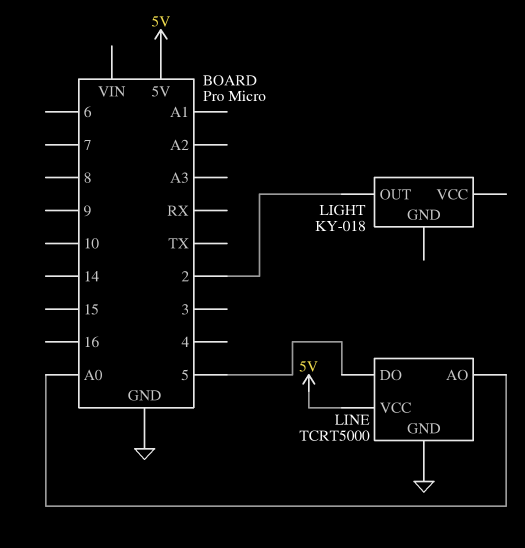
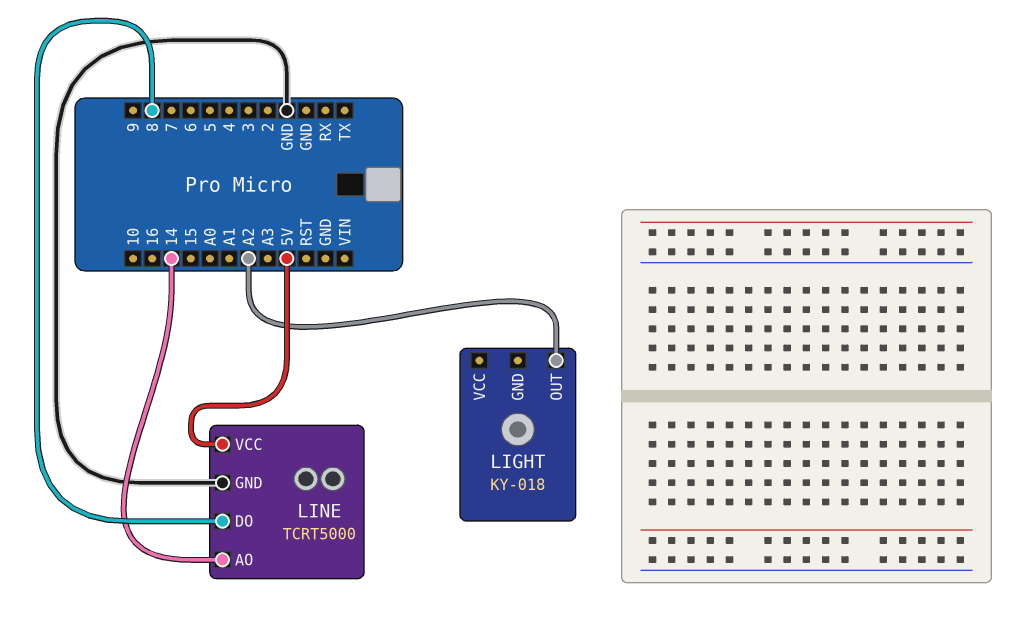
LIGHT pin OUT: 2 -> A2
LINE pin AO: A0 -> 14
LINE pin DO: 5 -> 8

